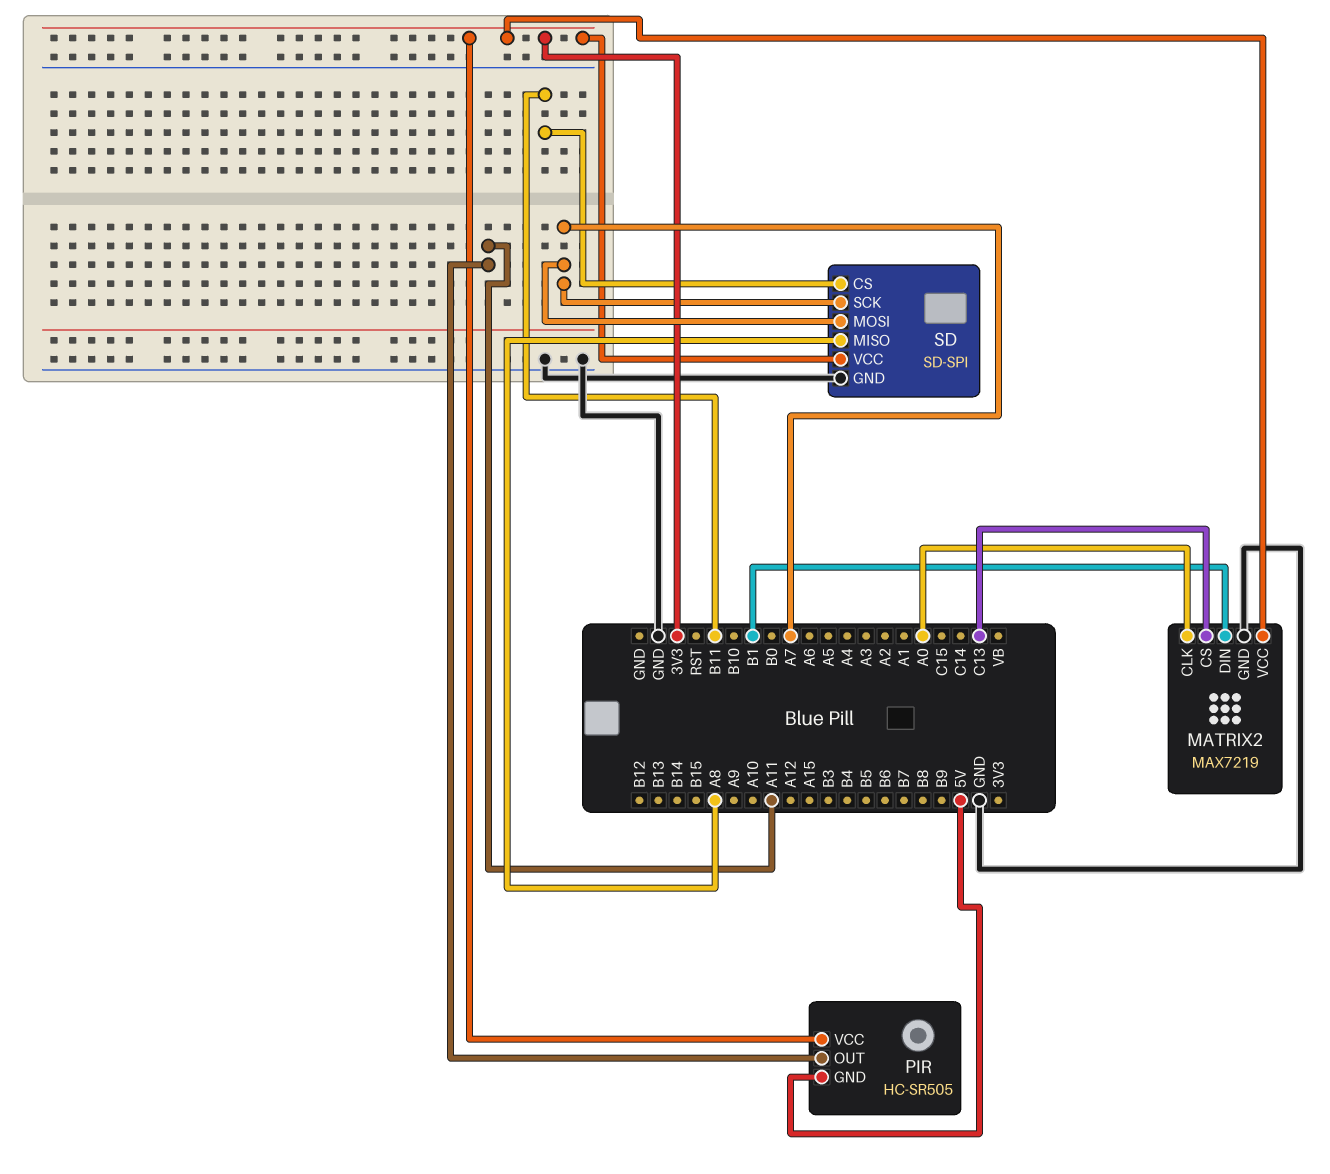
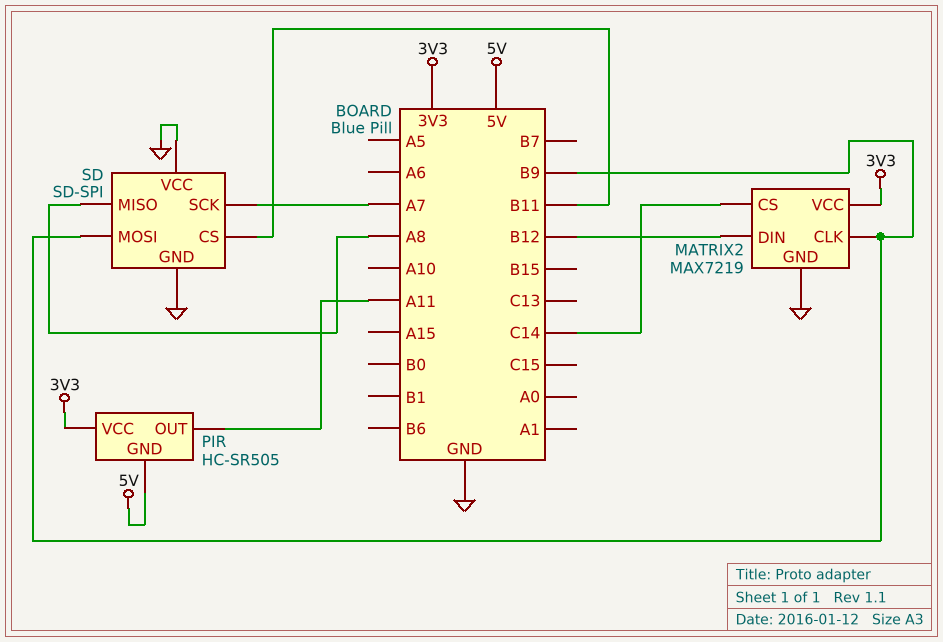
MATRIX2 pin CLK: A0 -> B9
MATRIX2 pin CS: C13 -> C14
MATRIX2 pin DIN: B1 -> B12
SD pin MOSI: A7 -> B9
SD pin VCC: 3V3 -> GND

